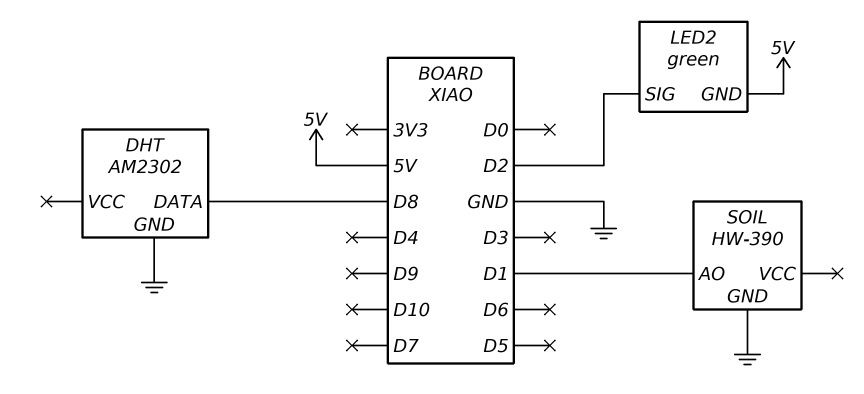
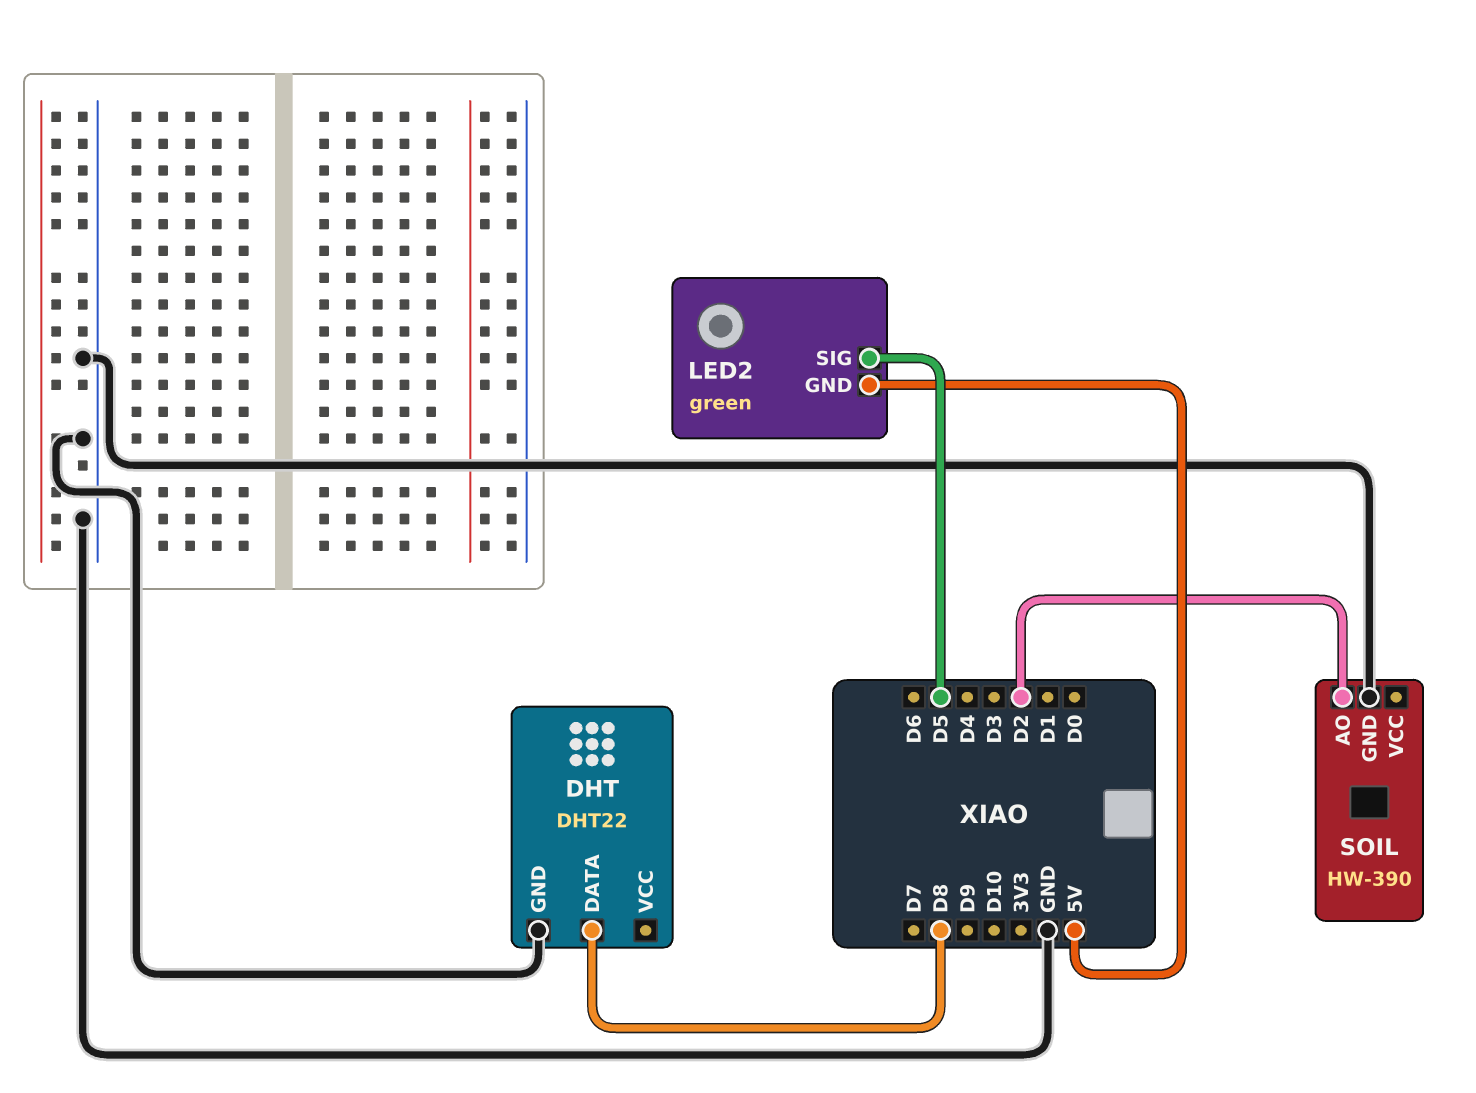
DHT: AM2302 -> DHT22
LED2 pin SIG: D2 -> D5
SOIL pin AO: D1 -> D2

